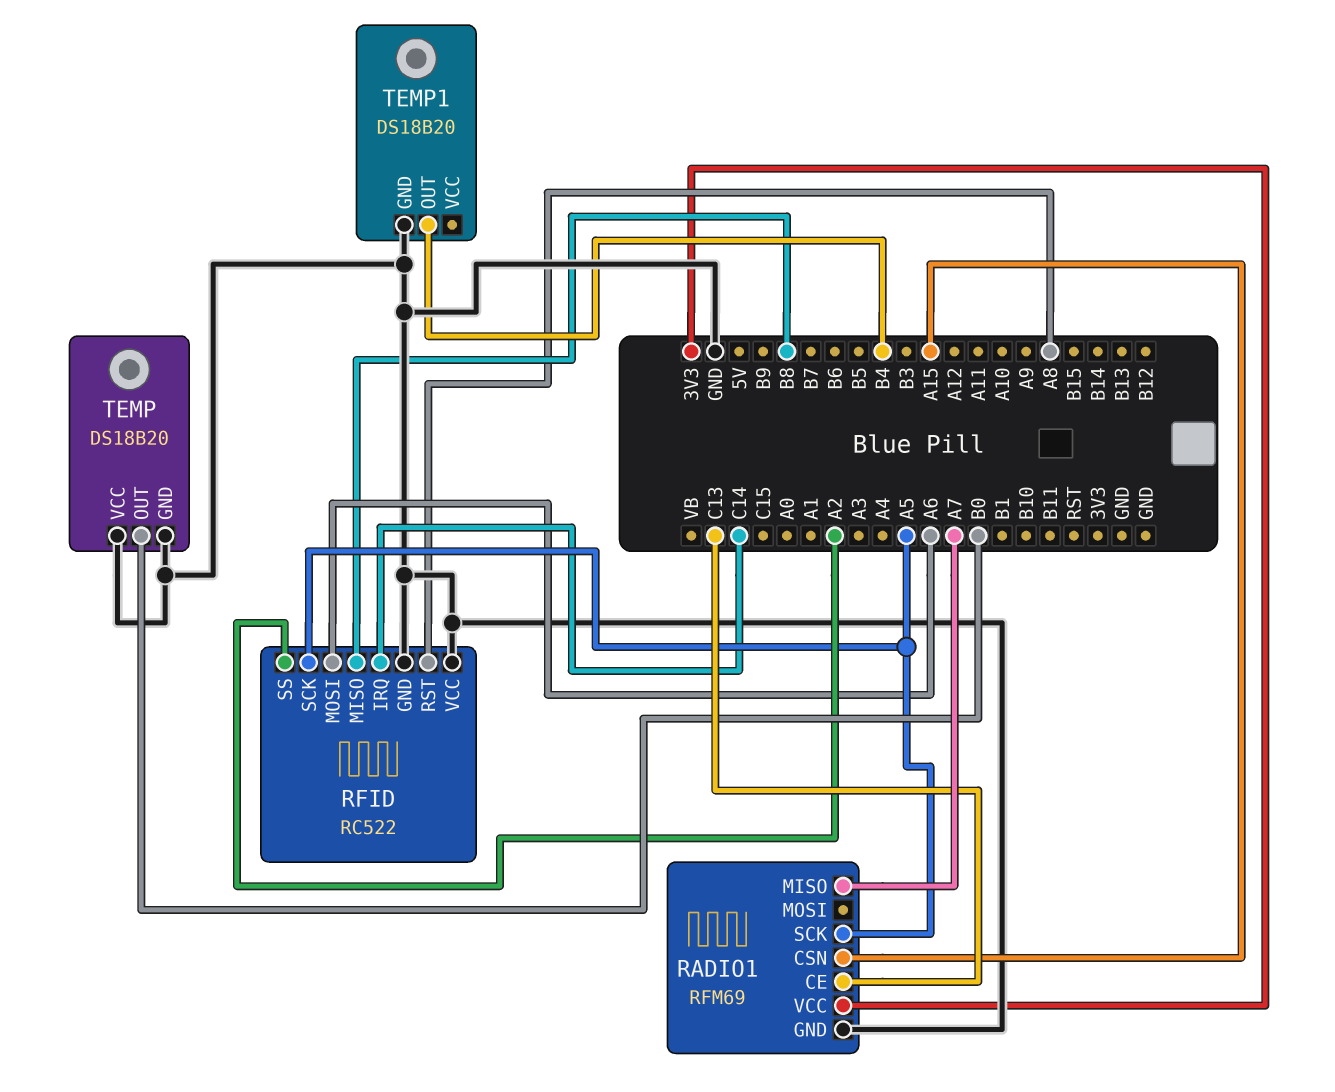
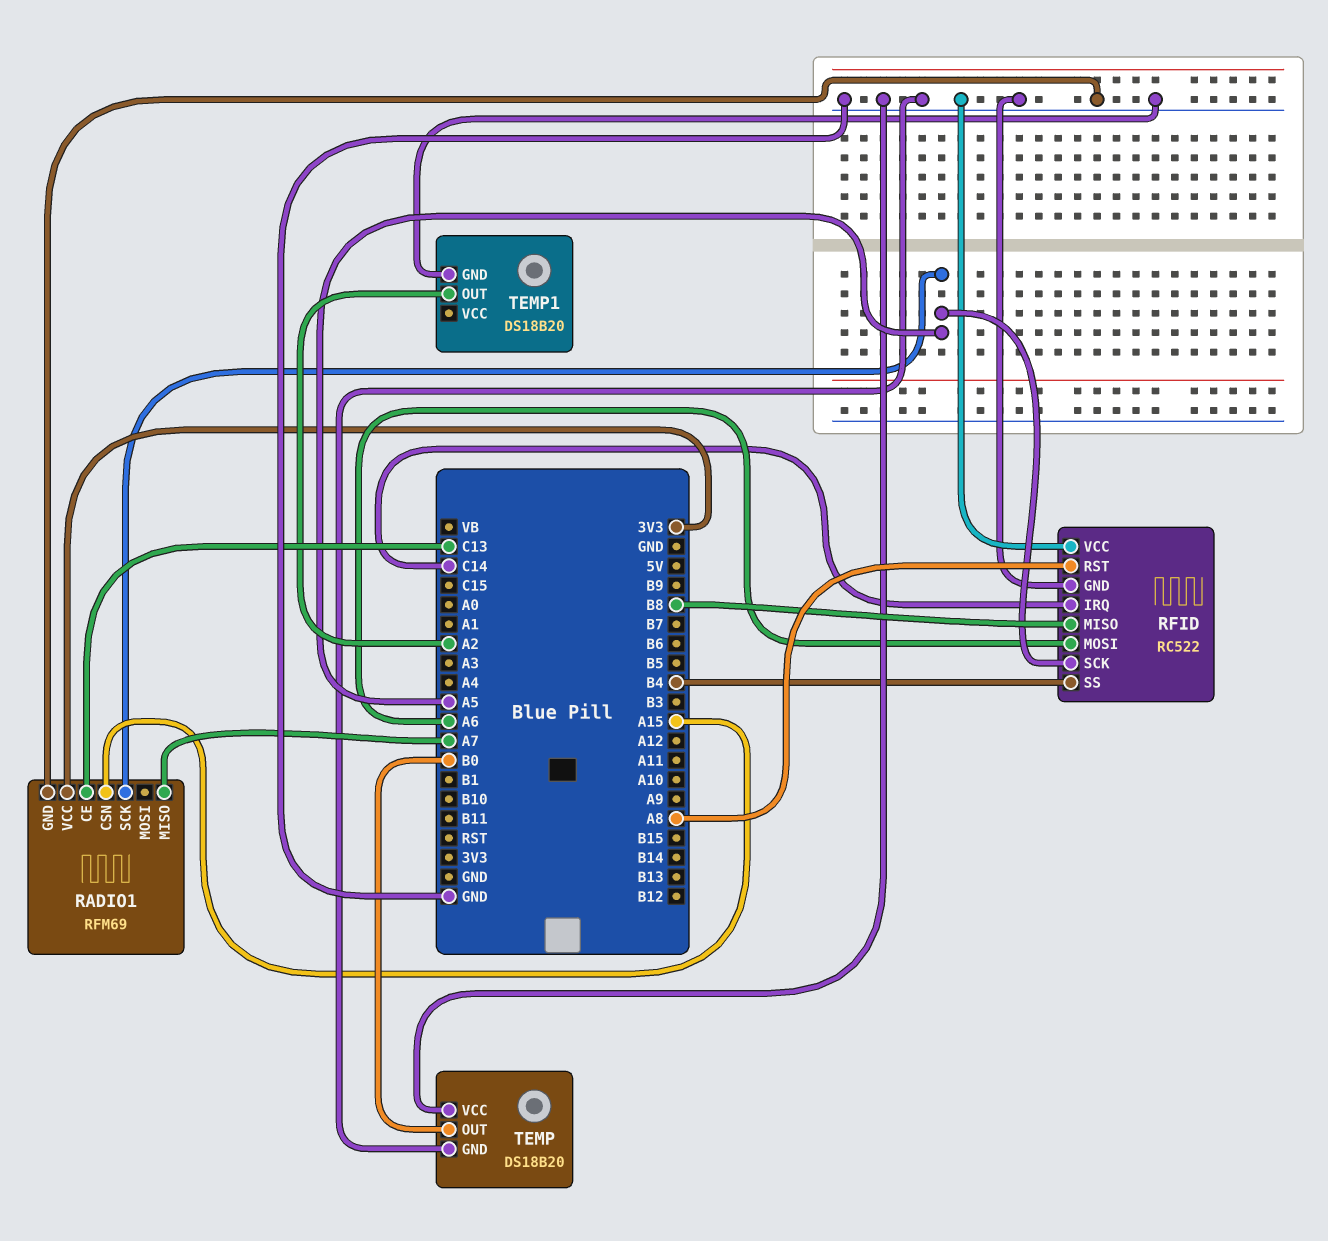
RFID pin SS: A2 -> B4
TEMP1 pin OUT: B4 -> A2

